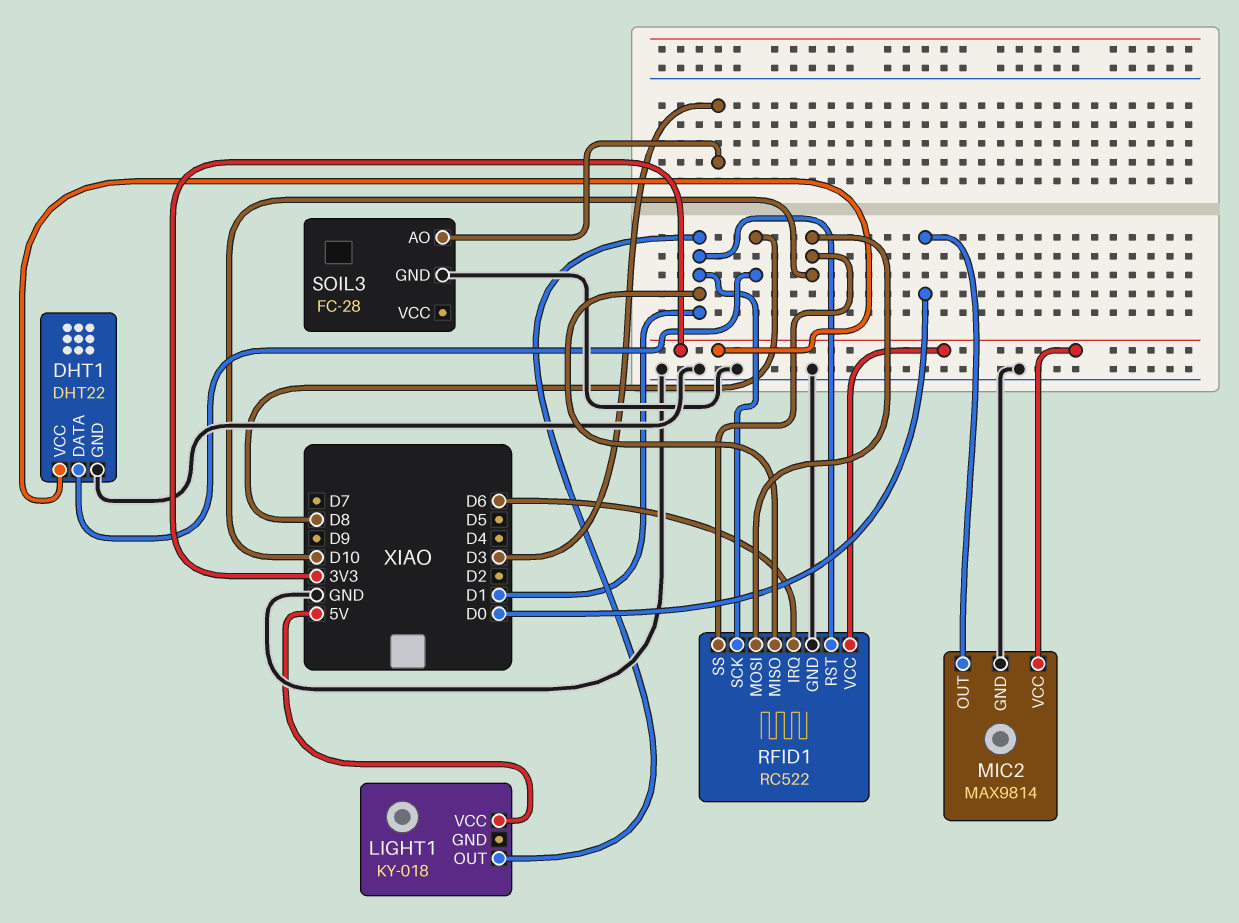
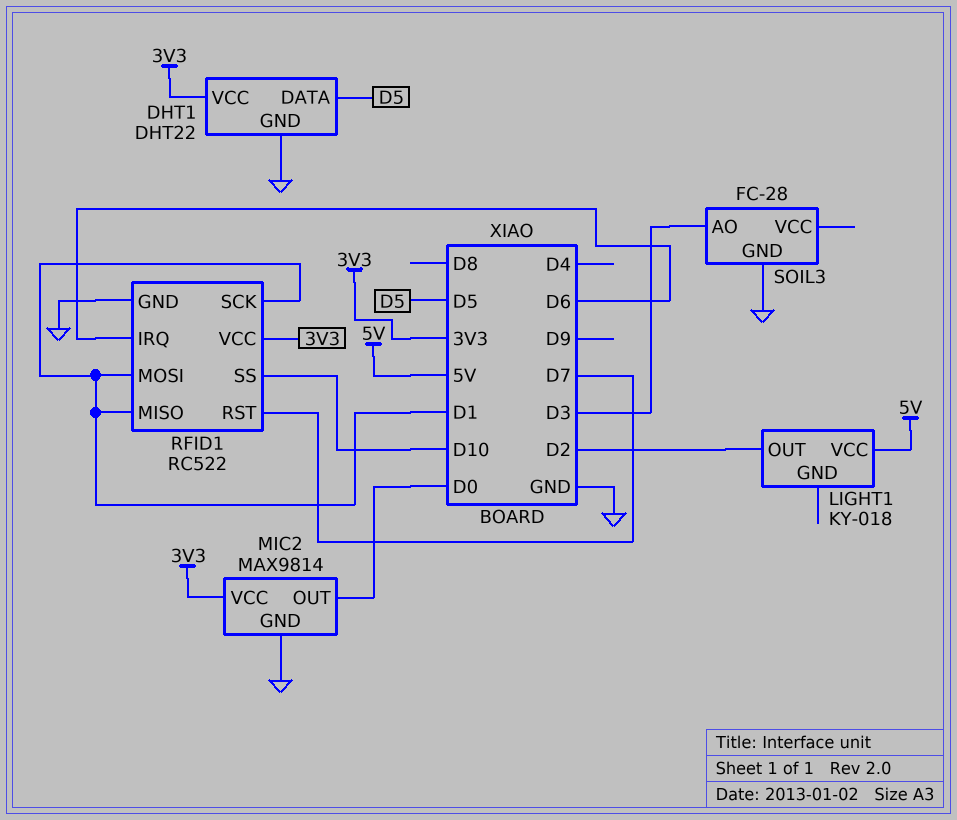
DHT1 pin DATA: D8 -> D5
LIGHT1 pin OUT: D1 -> D2
RFID1 pin MOSI: D10 -> D1
RFID1 pin RST: D1 -> D7

